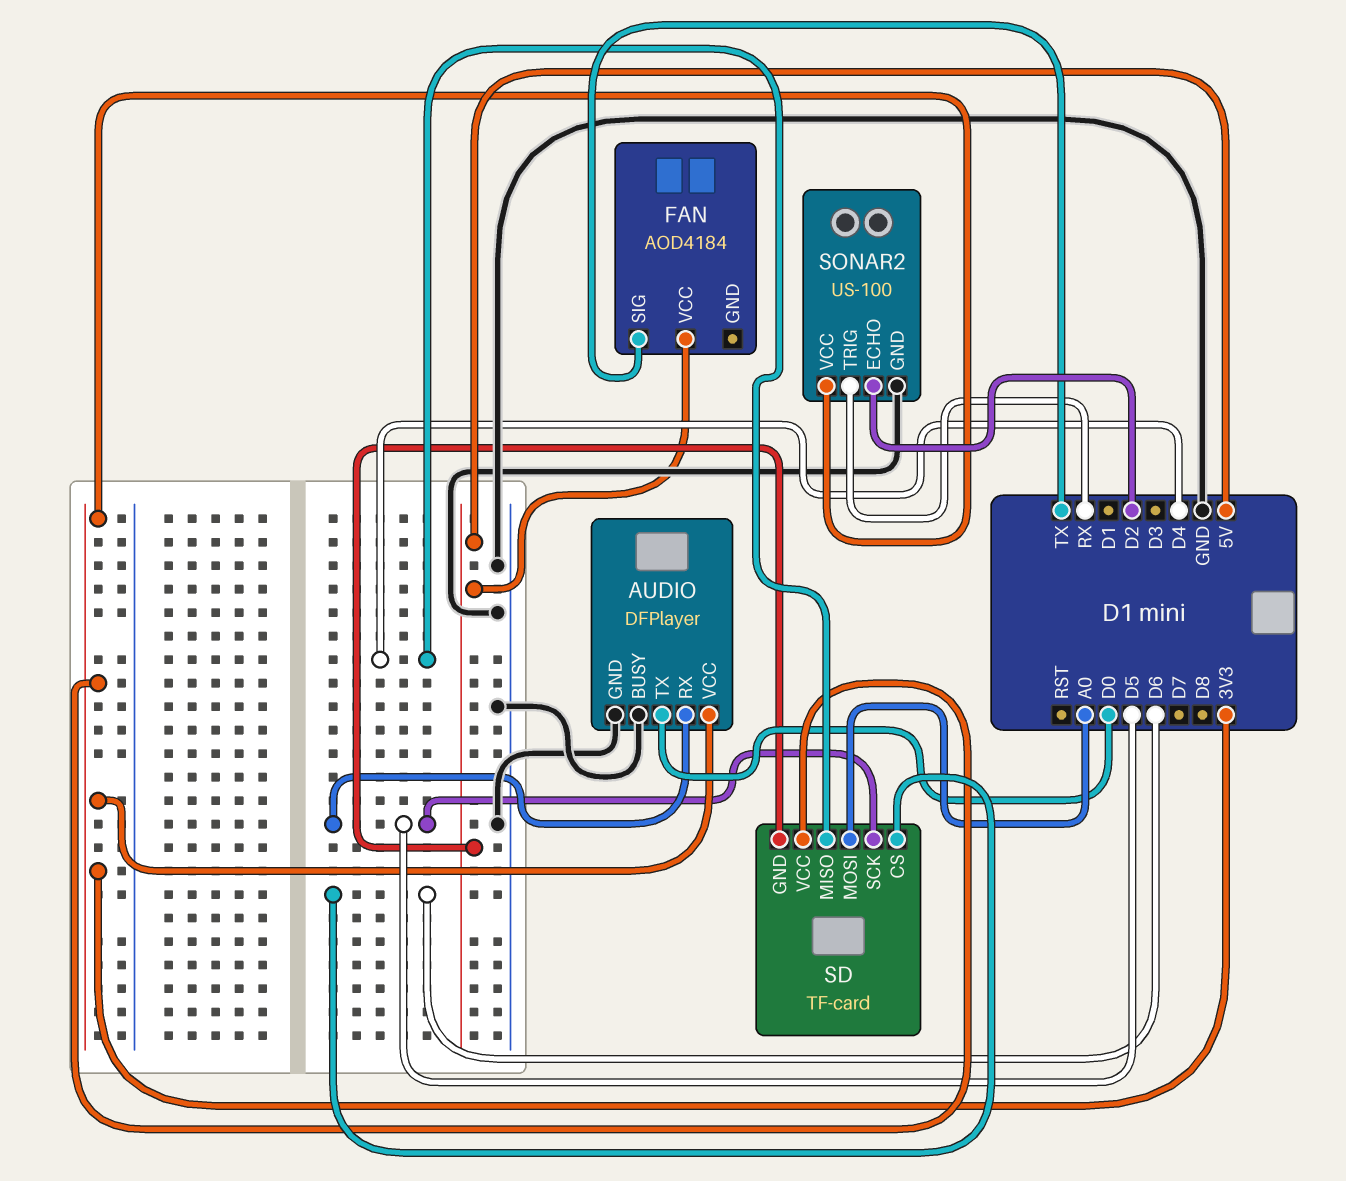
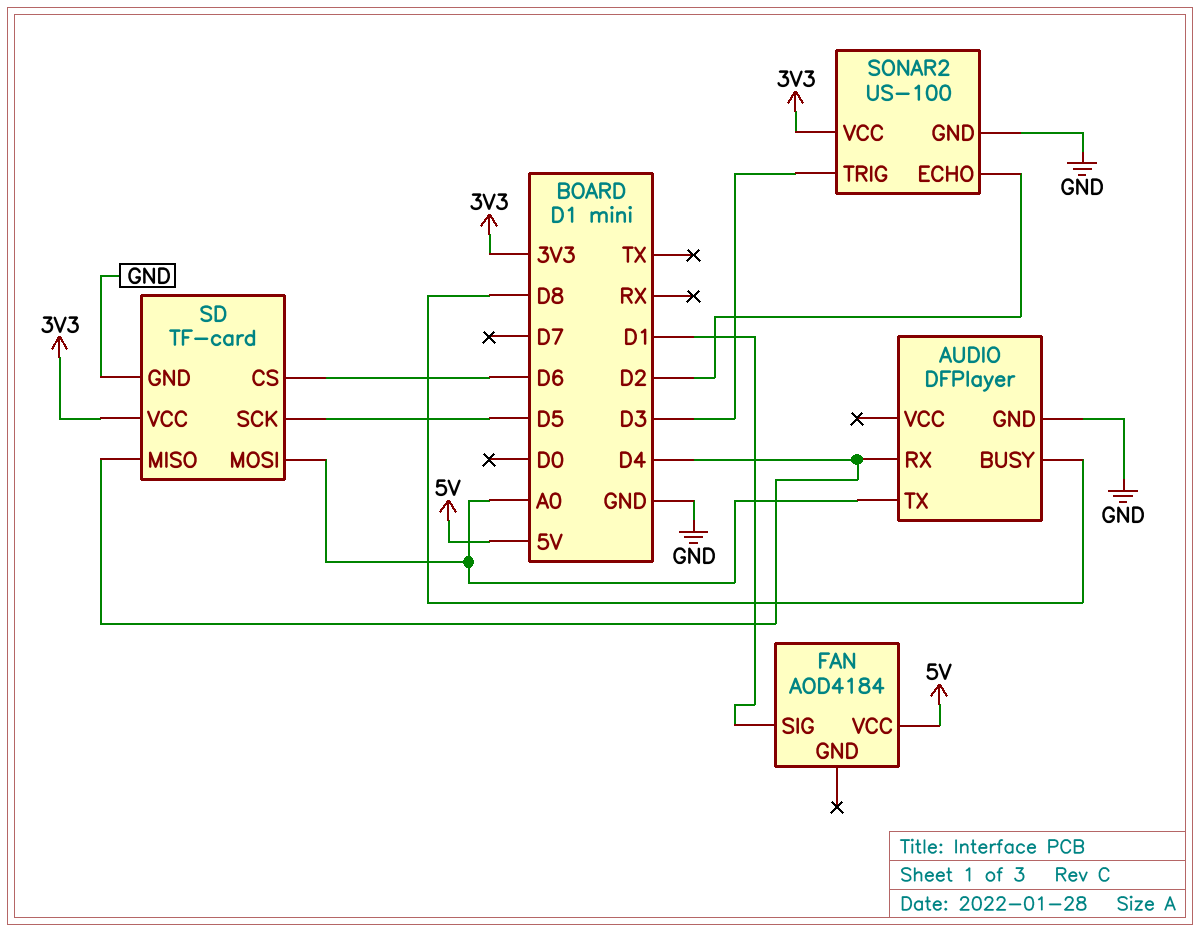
AUDIO pin BUSY: GND -> D8
AUDIO pin RX: D5 -> D4
AUDIO pin TX: D0 -> A0
AUDIO pin VCC: 3V3 -> none
FAN pin SIG: TX -> D1
SD pin GND: 5V -> GND
SONAR2 pin TRIG: RX -> D3

